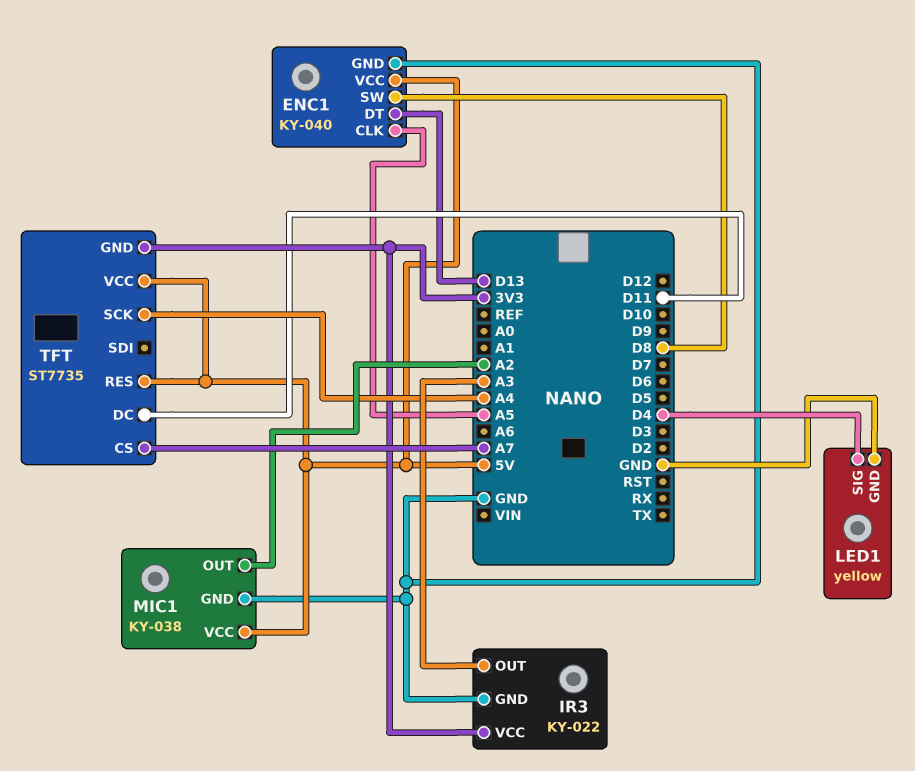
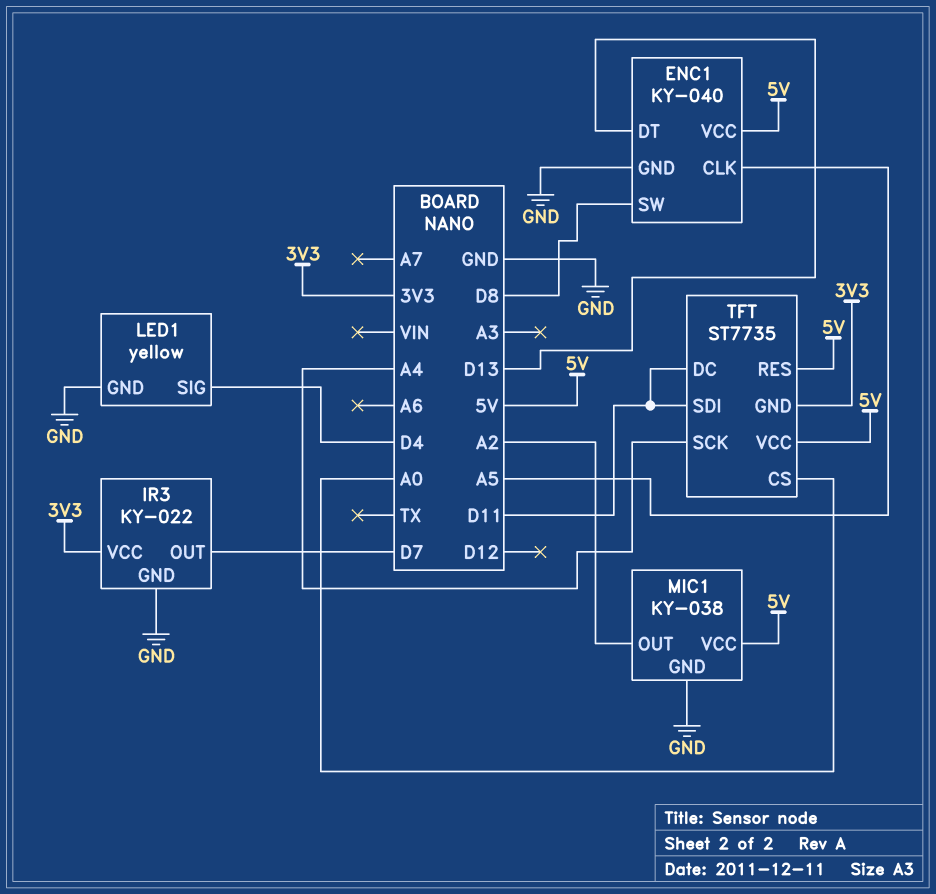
IR3 pin OUT: A3 -> D7
TFT pin CS: A7 -> A0
TFT pin SDI: none -> D11

